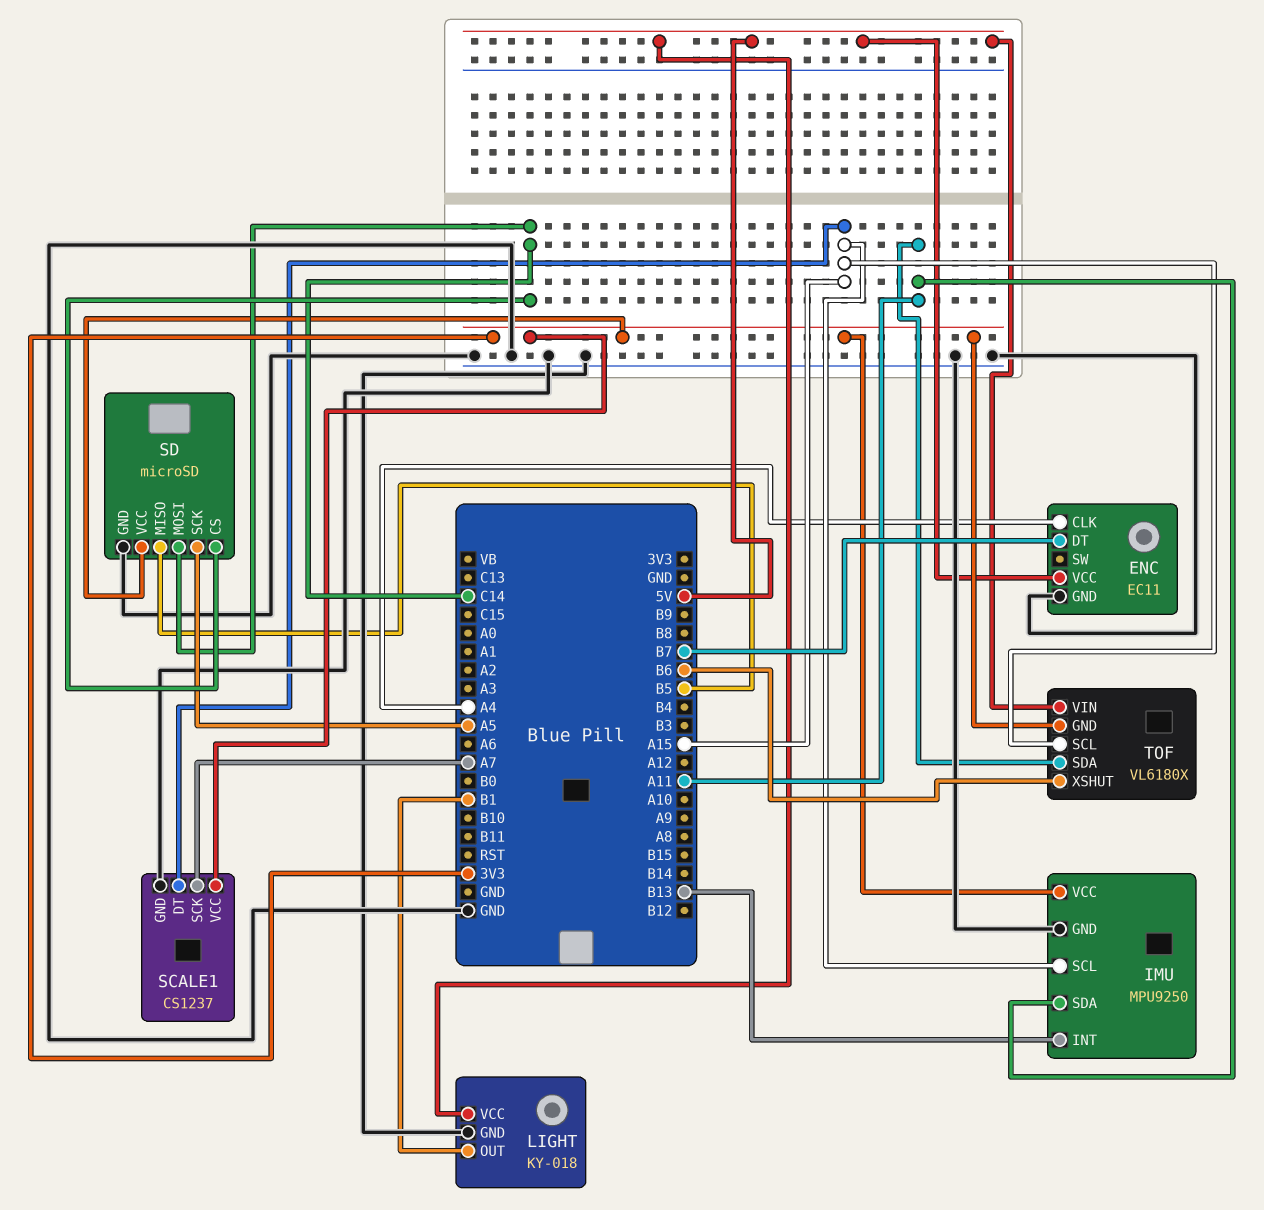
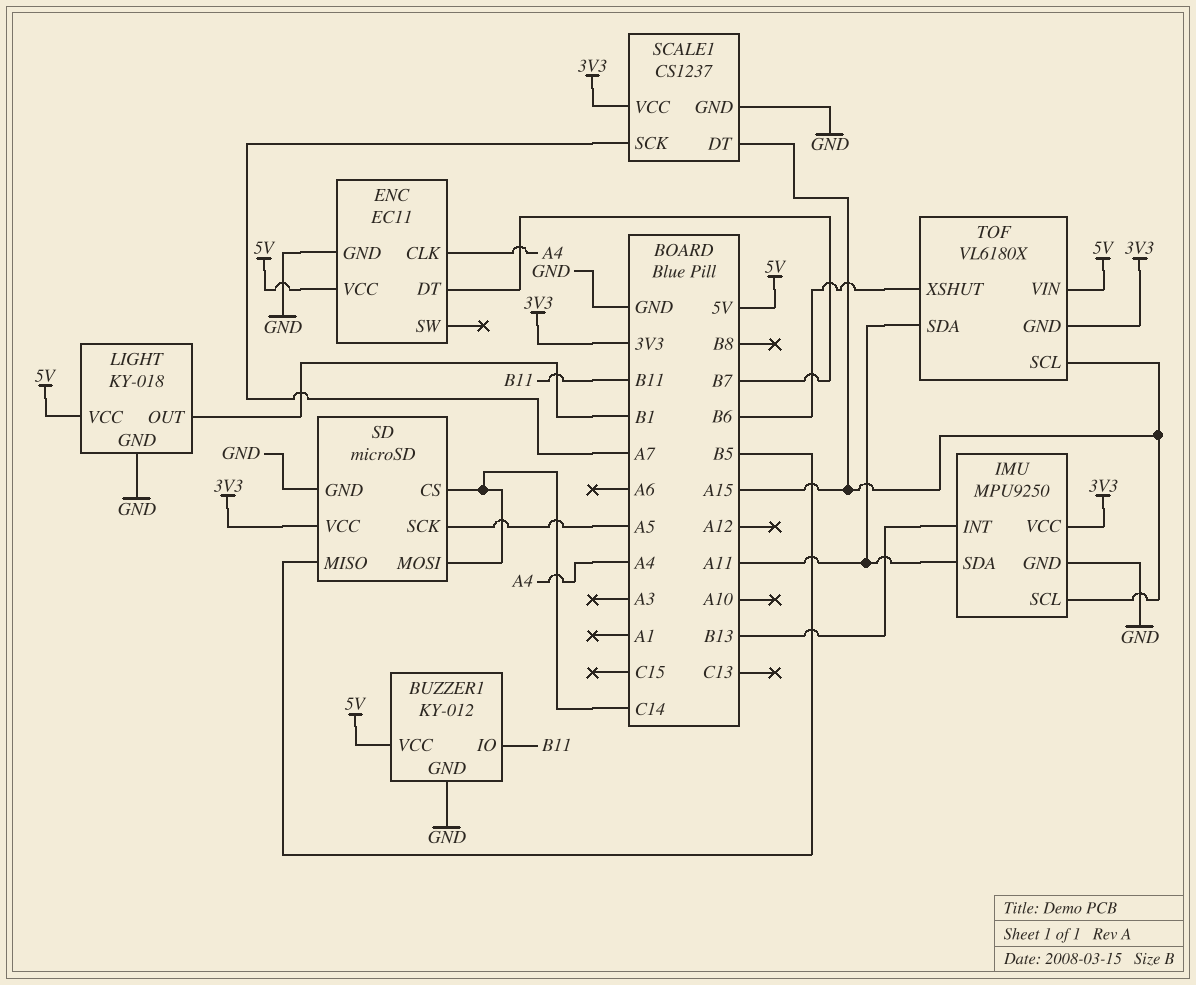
BUZZER1: none -> KY-012
BUZZER1 pin GND: none -> GND
BUZZER1 pin IO: none -> B11
BUZZER1 pin VCC: none -> 5V

